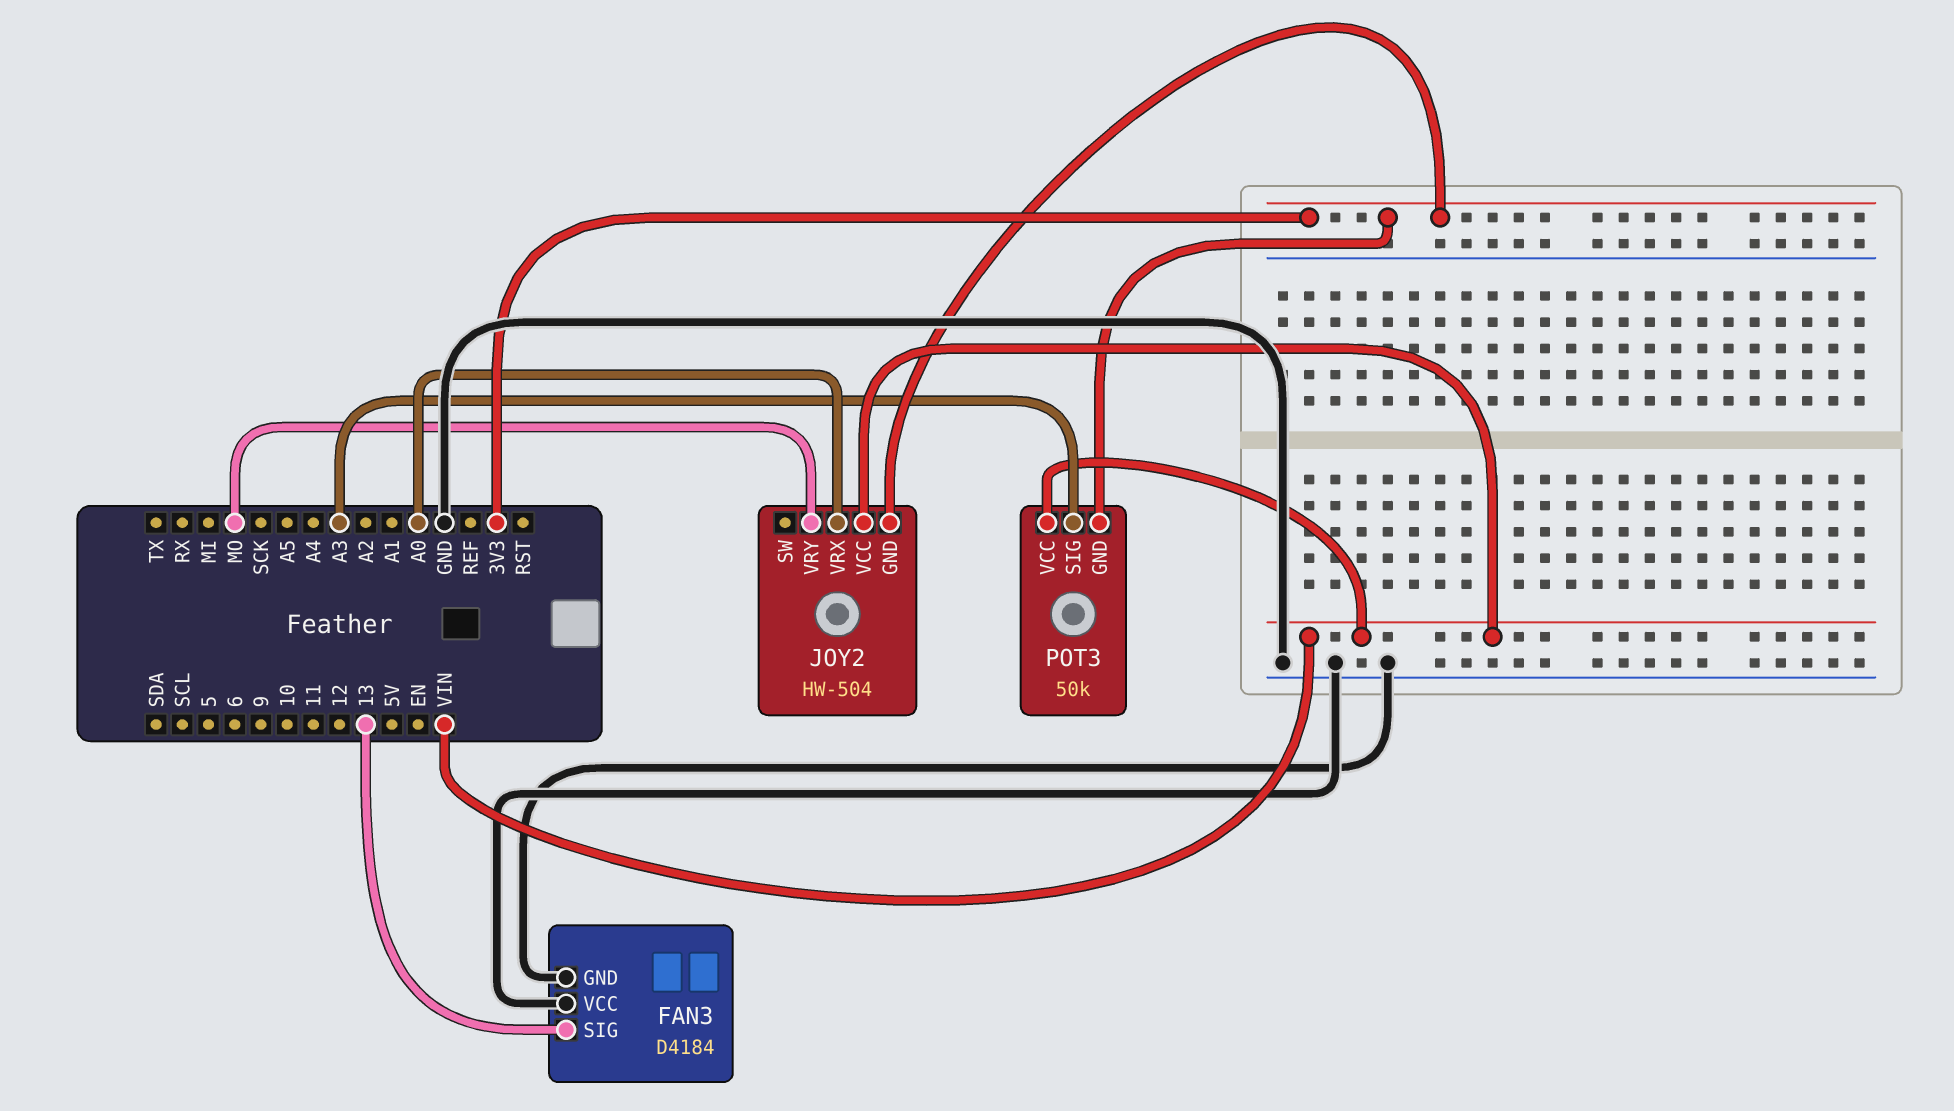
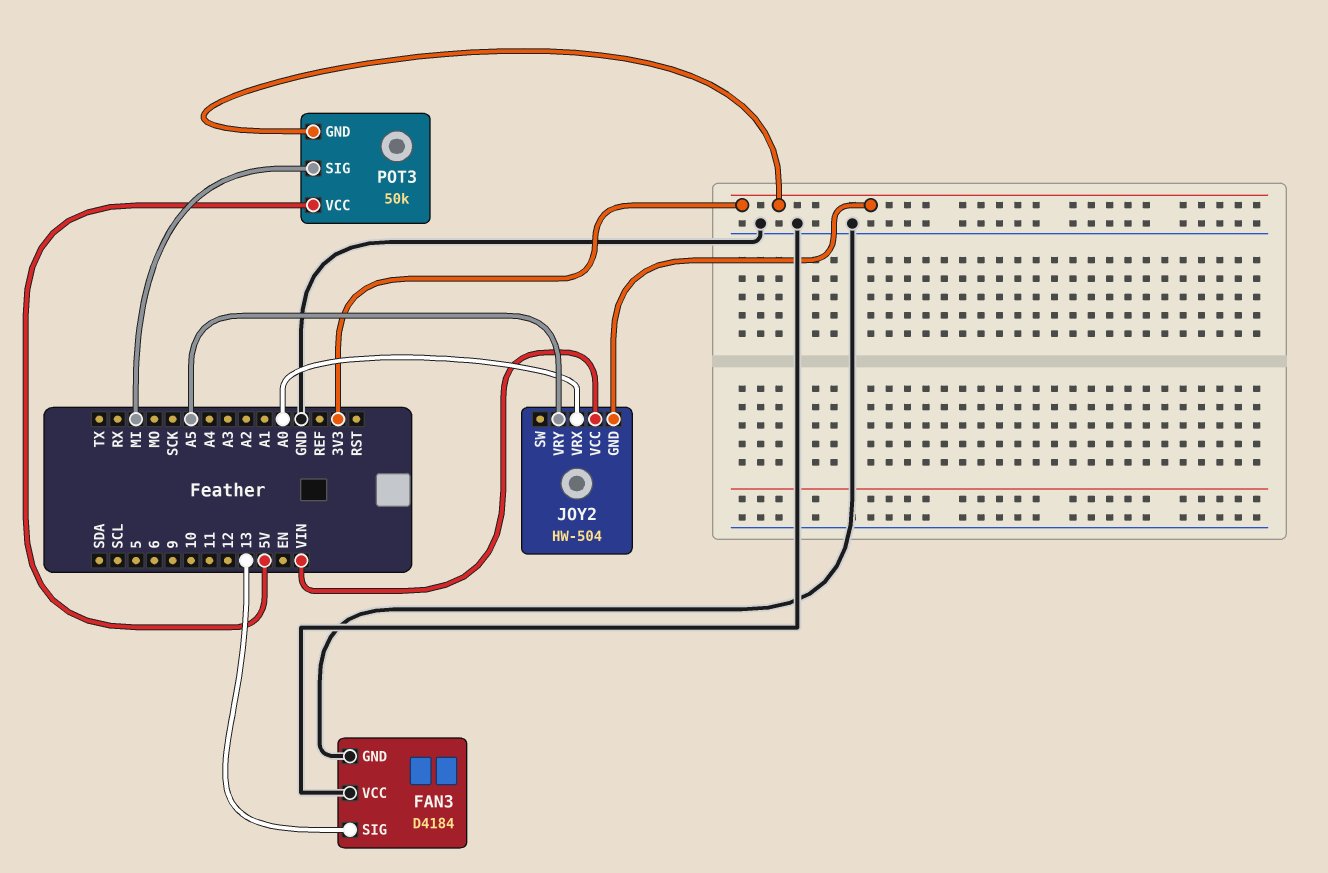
JOY2 pin VRY: MO -> A5
POT3 pin SIG: A3 -> MI
POT3 pin VCC: VIN -> 5V

